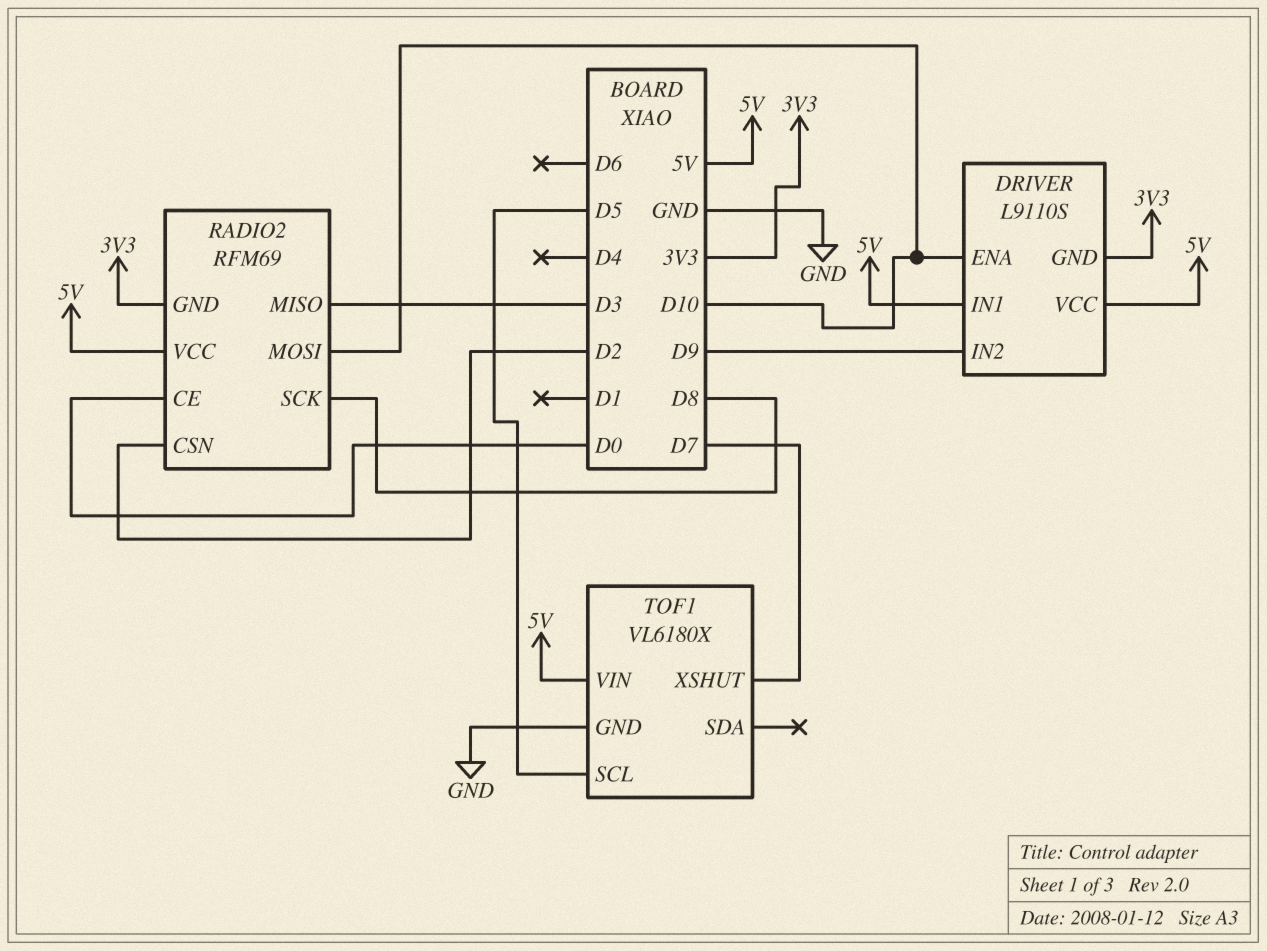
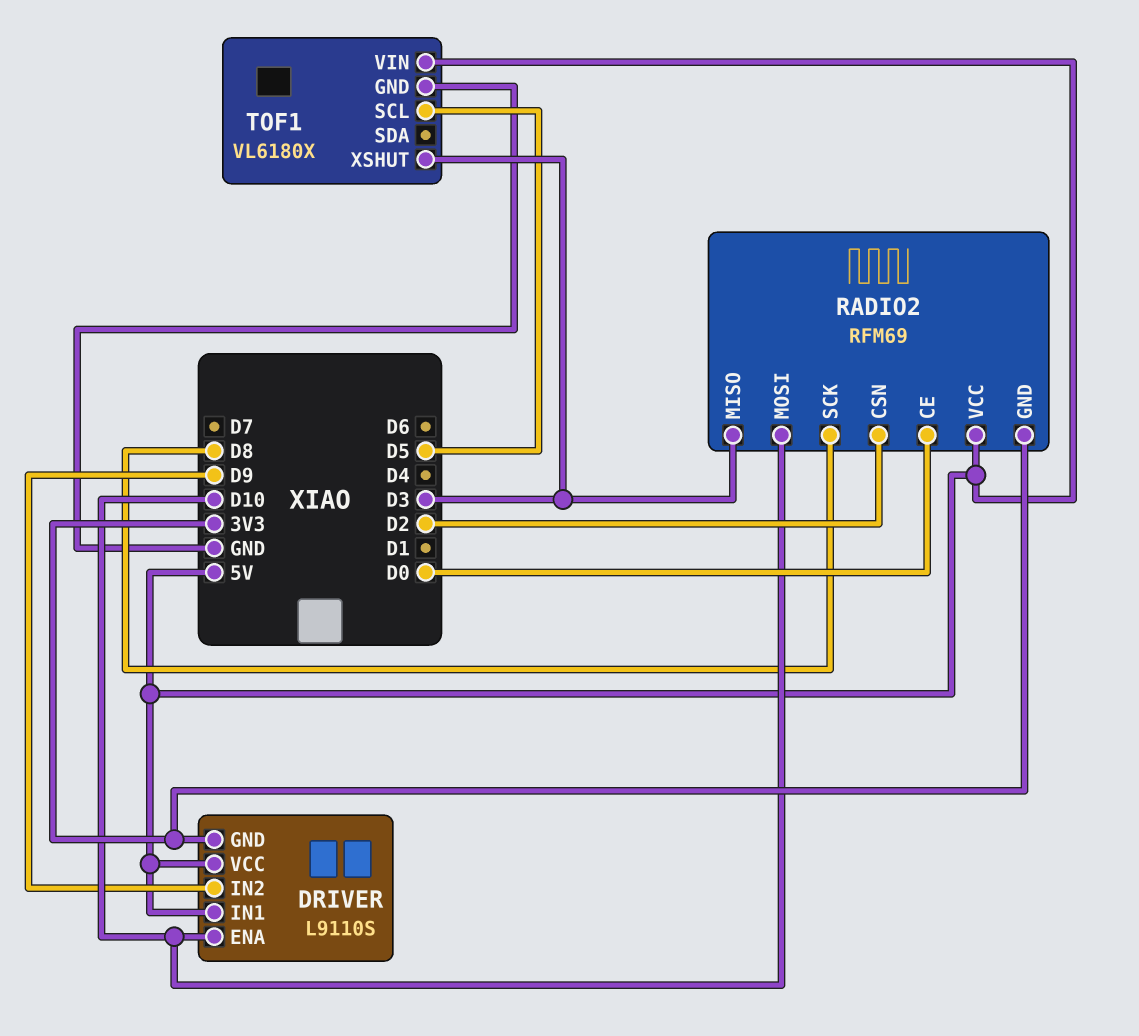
TOF1 pin XSHUT: D7 -> D3

